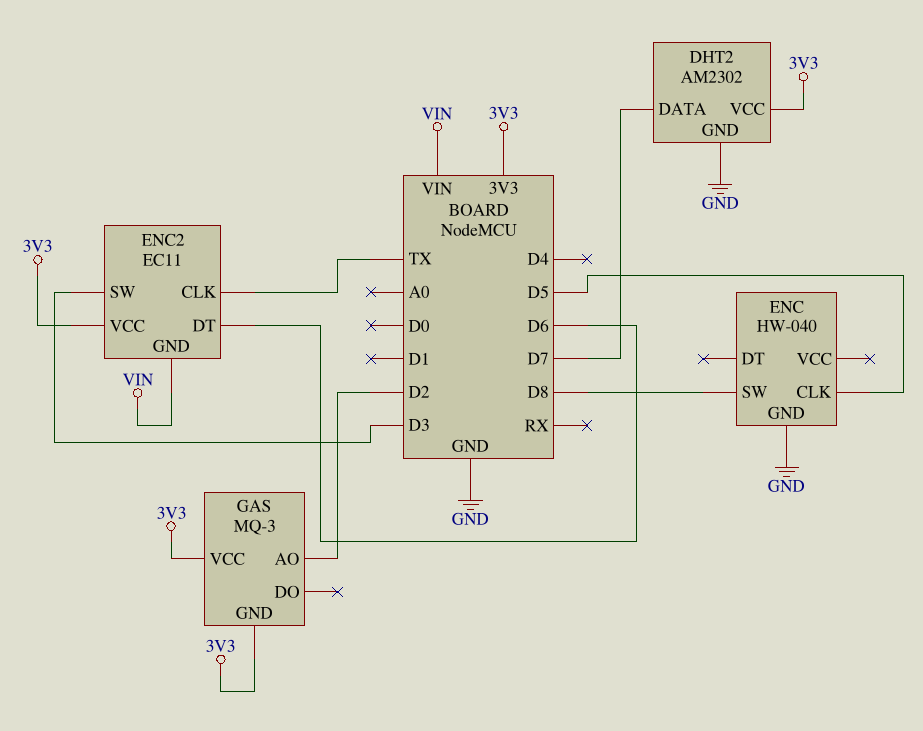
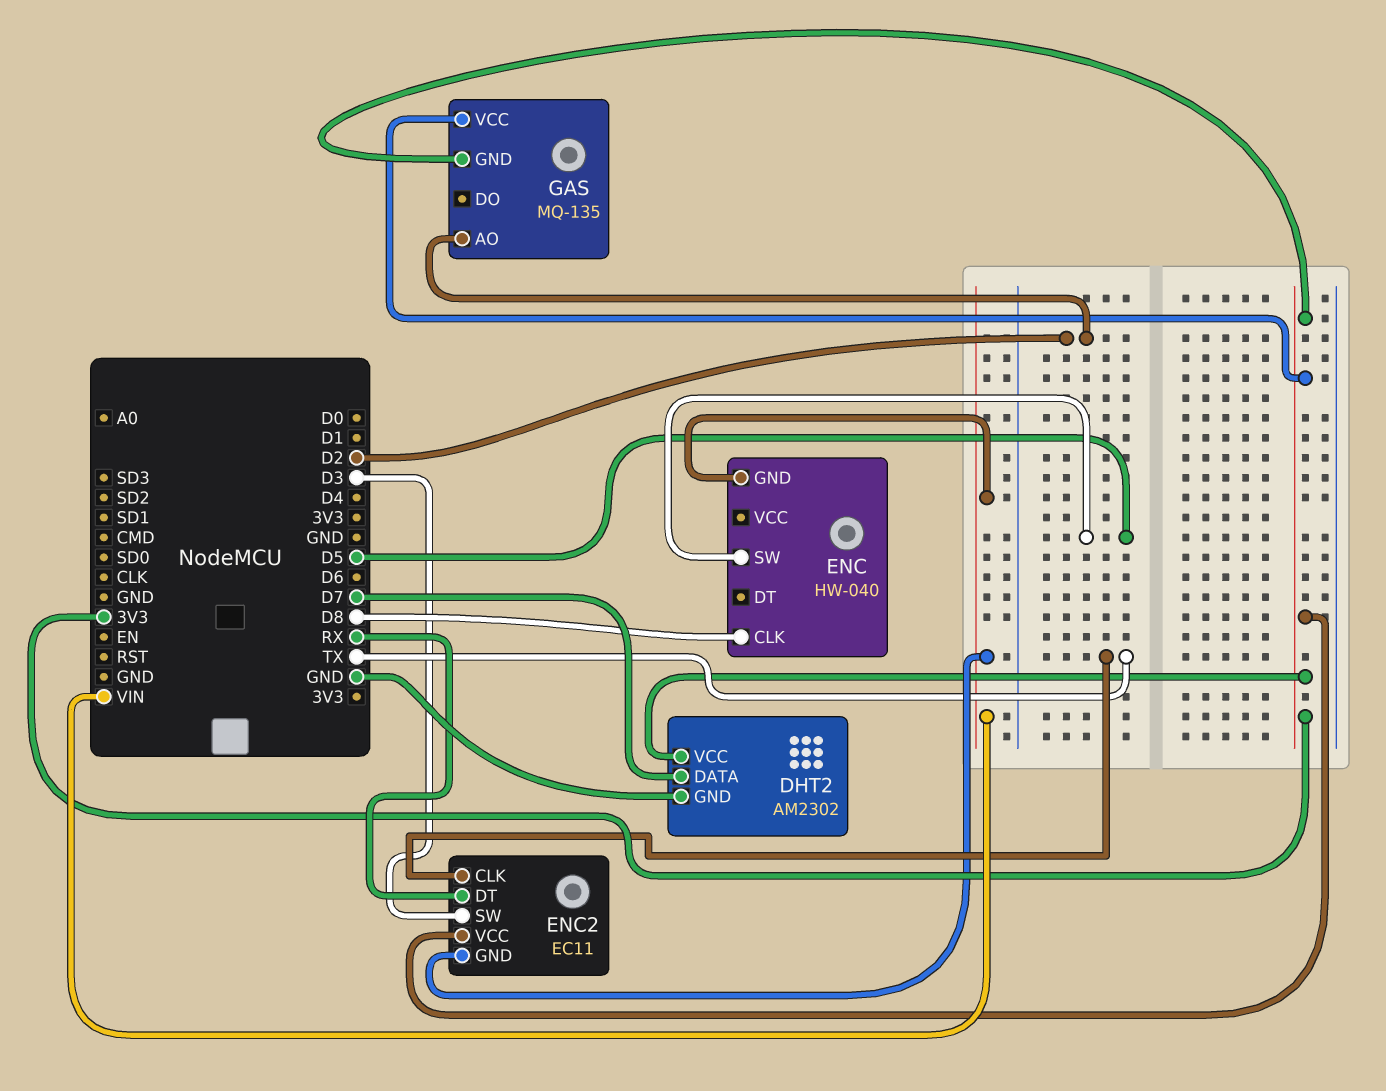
ENC pin CLK: D5 -> D8
ENC pin GND: GND -> VIN
ENC pin SW: D8 -> D5
ENC2 pin DT: D6 -> RX
GAS: MQ-3 -> MQ-135

